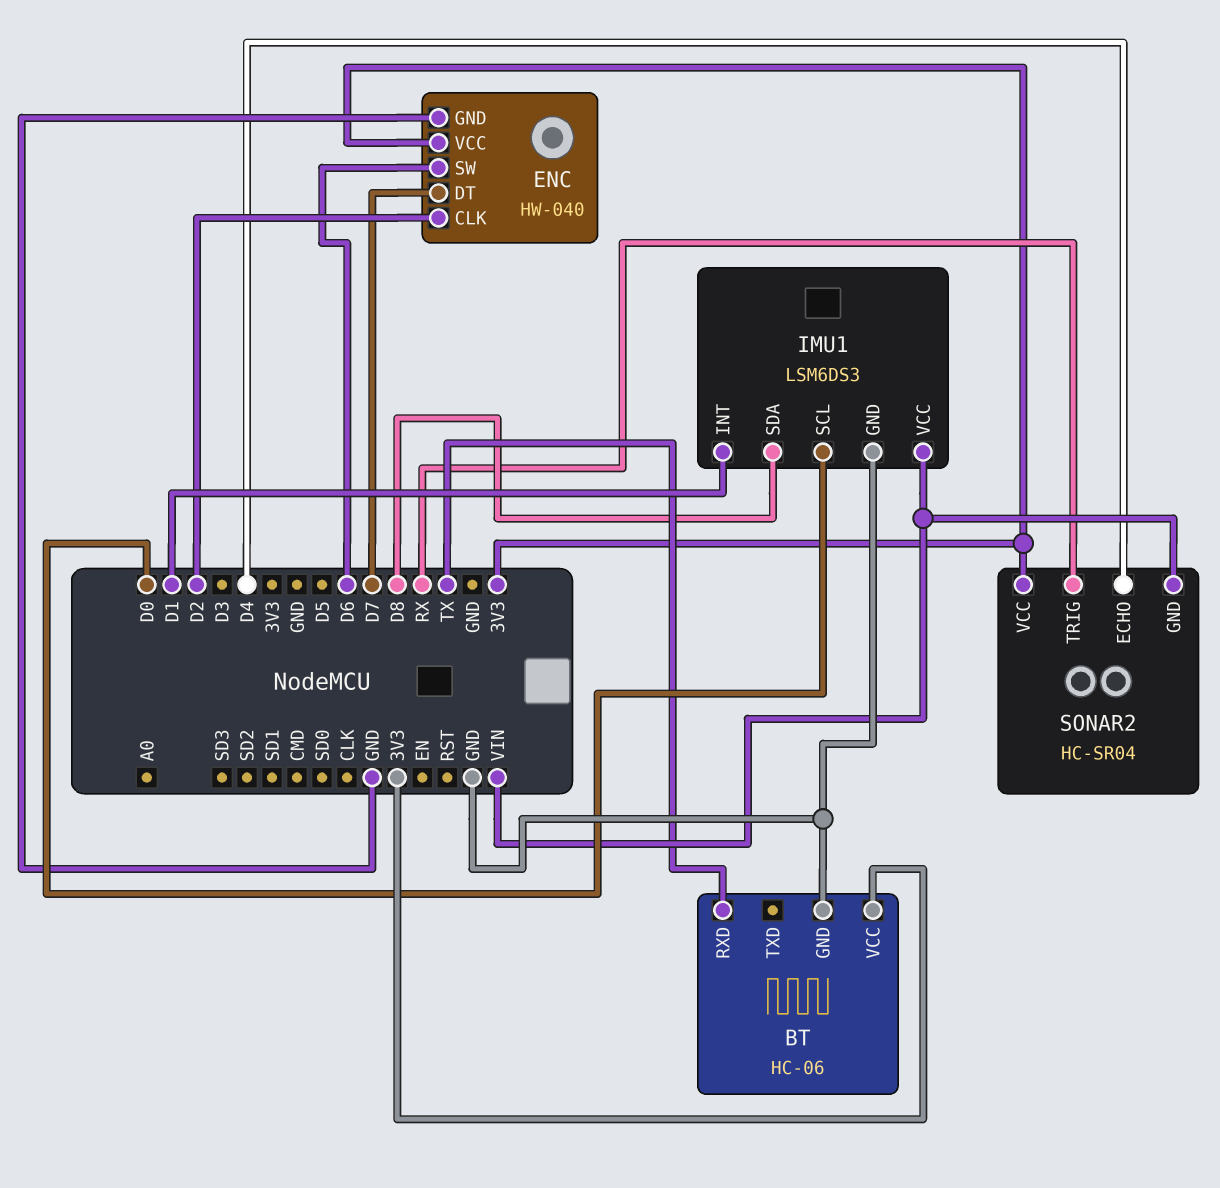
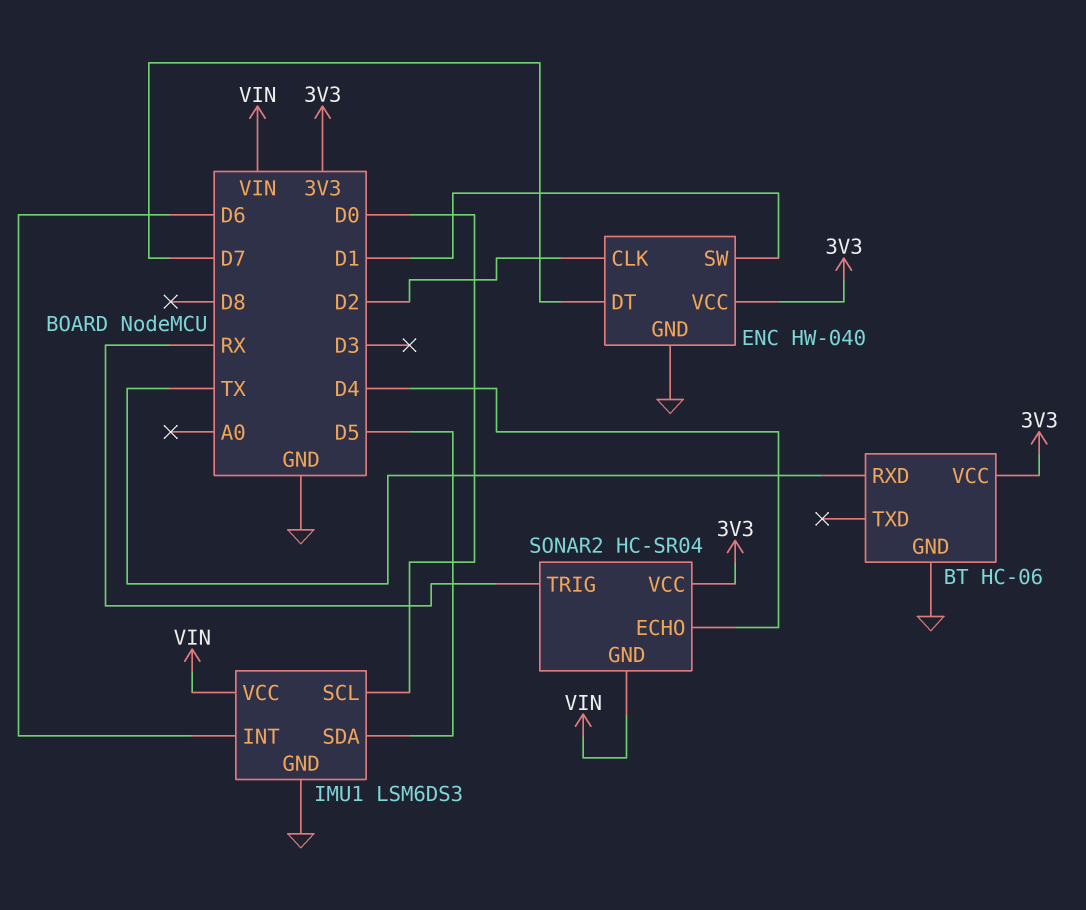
ENC pin SW: D6 -> D1
IMU1 pin INT: D1 -> D6
IMU1 pin SDA: D8 -> D5

